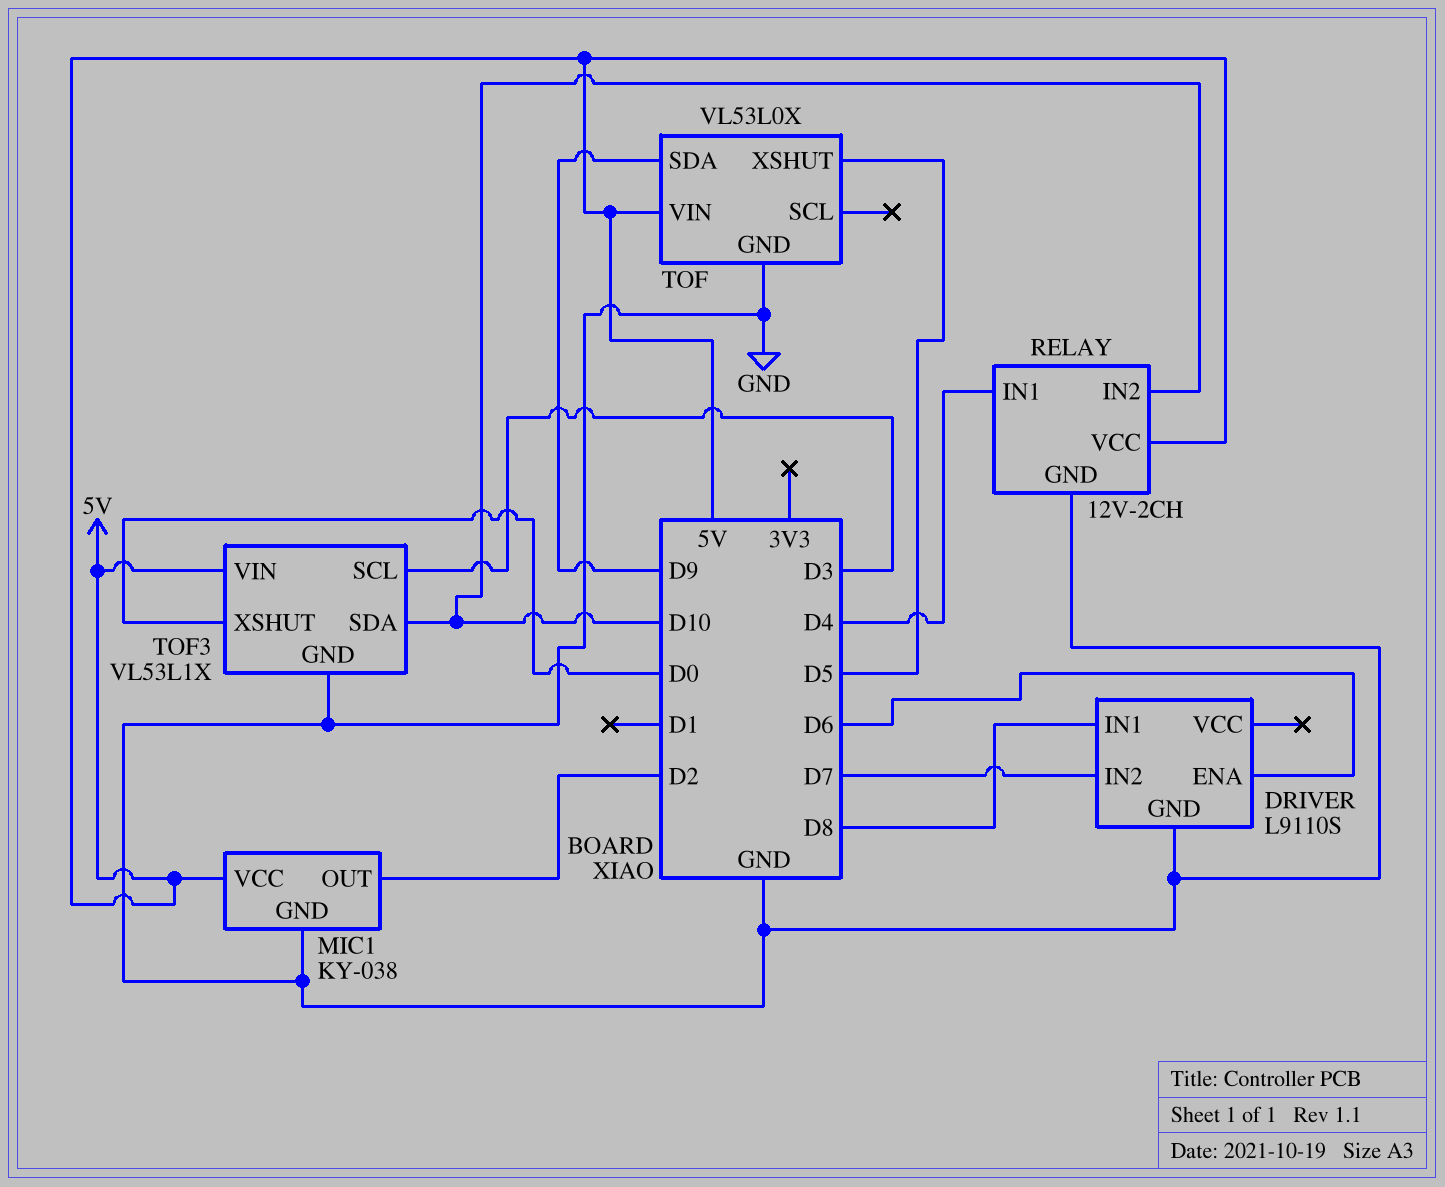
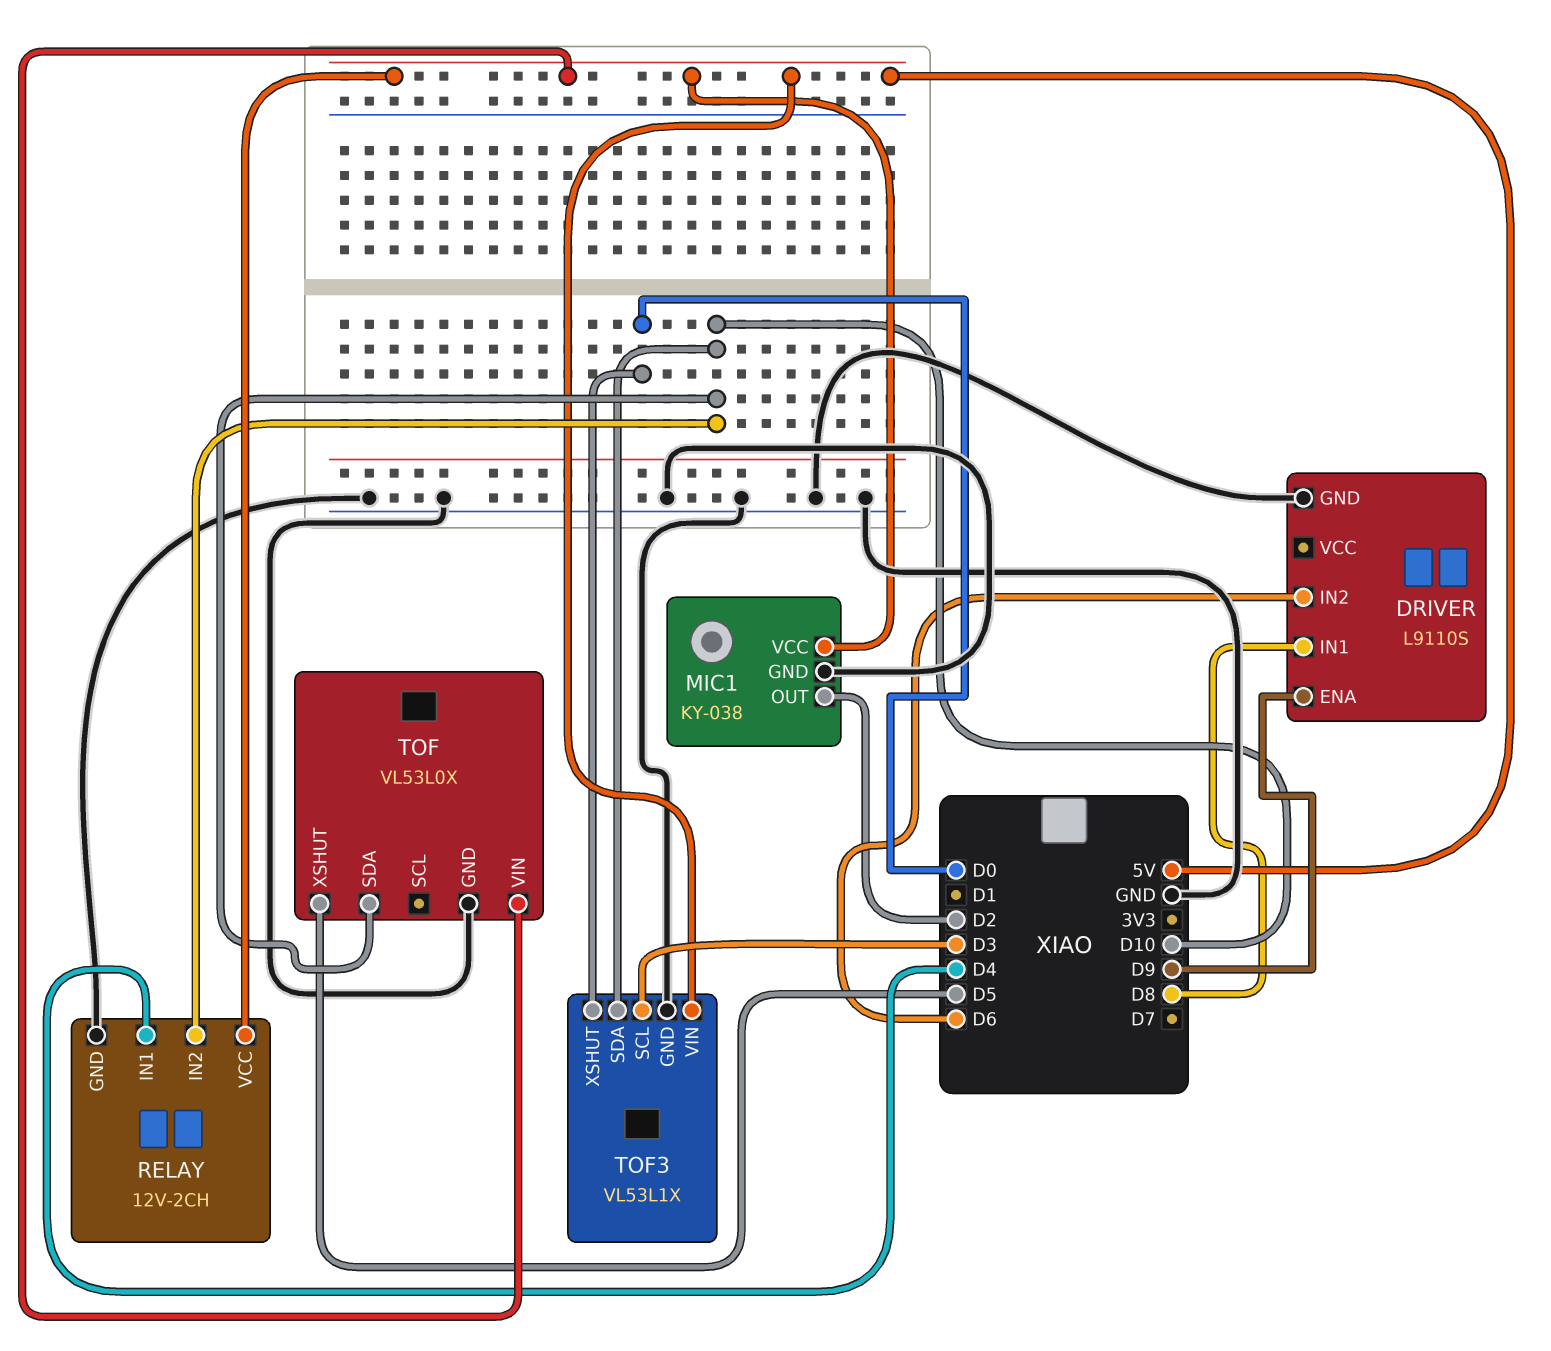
DRIVER pin ENA: D6 -> D9
DRIVER pin IN2: D7 -> D6
TOF pin SDA: D9 -> D10

